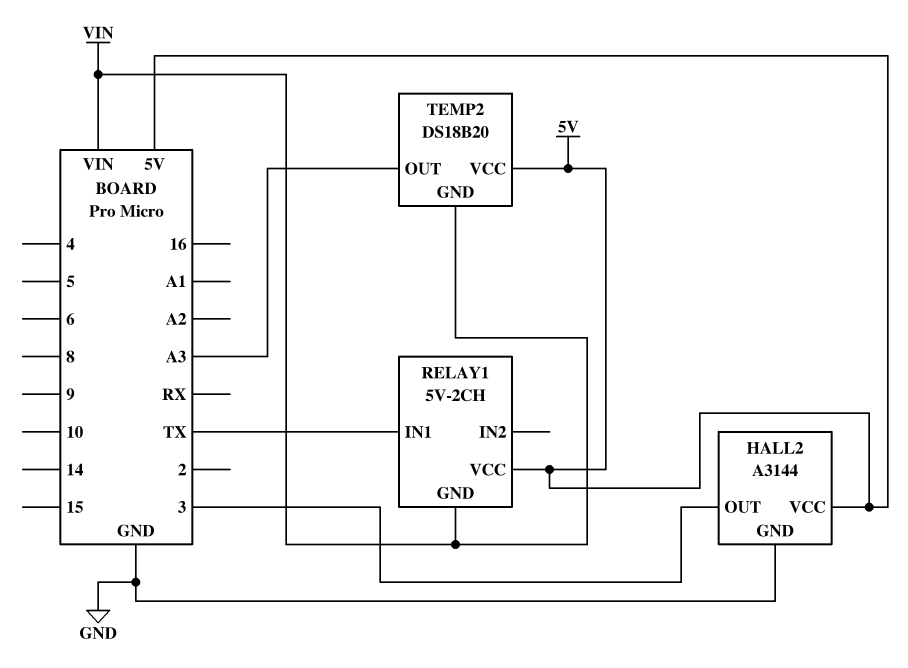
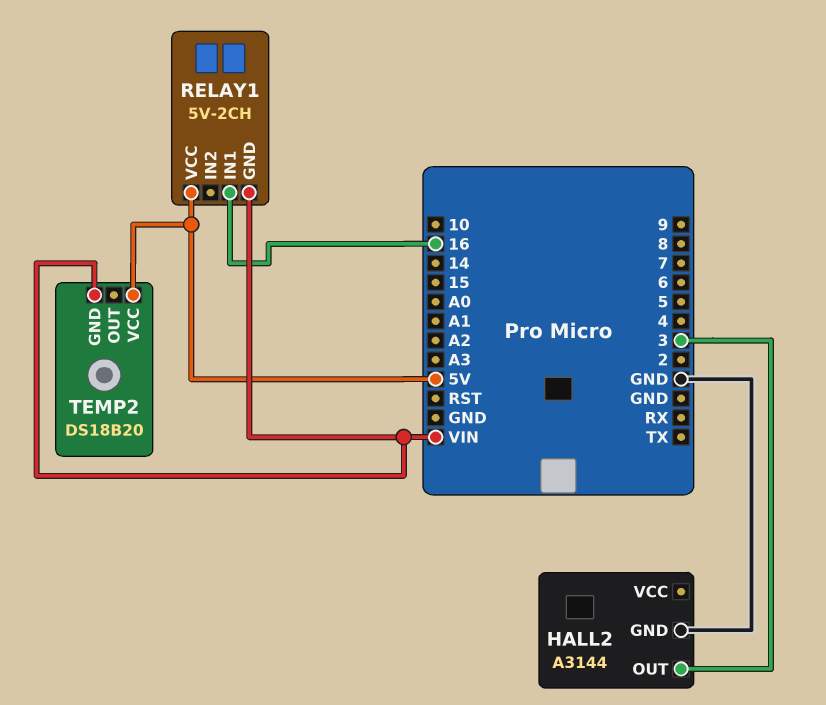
HALL2 pin VCC: 5V -> none
RELAY1 pin IN1: TX -> 16
TEMP2 pin OUT: A3 -> none

